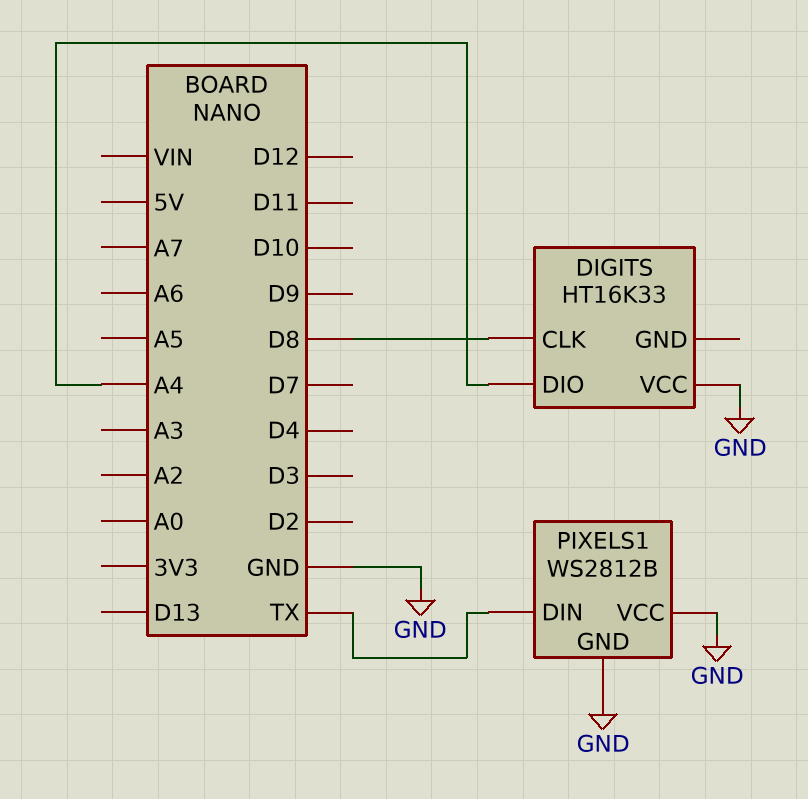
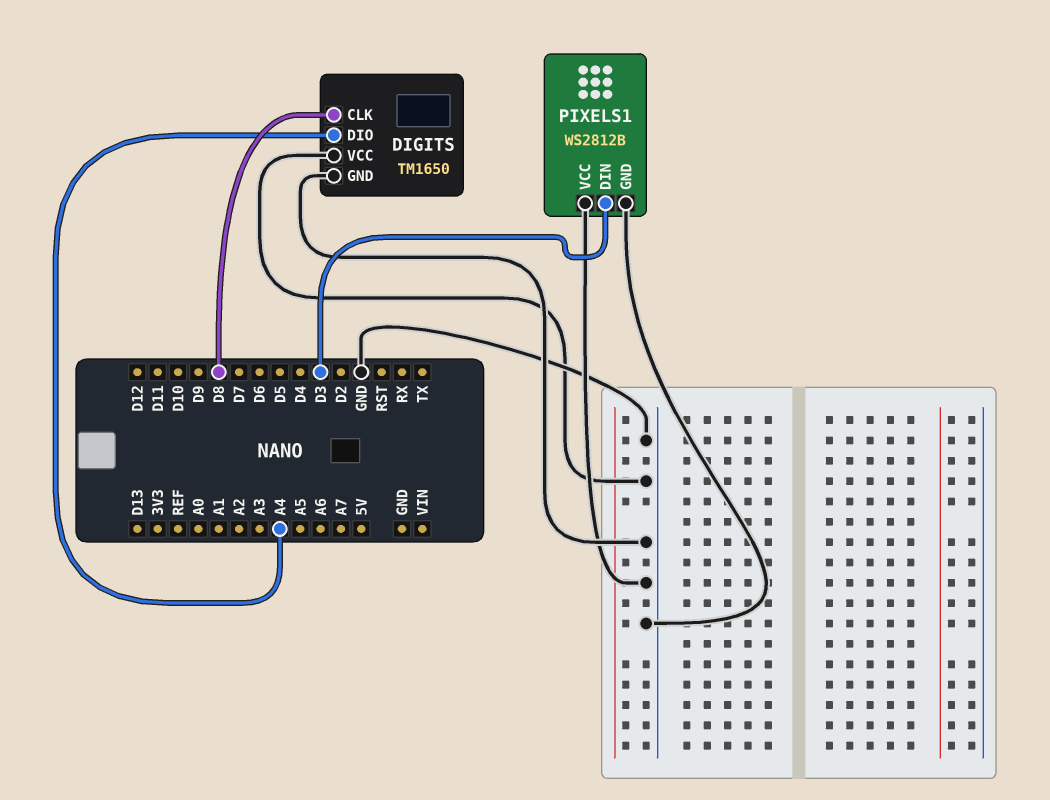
DIGITS: HT16K33 -> TM1650
DIGITS pin GND: none -> GND
PIXELS1 pin DIN: TX -> D3

